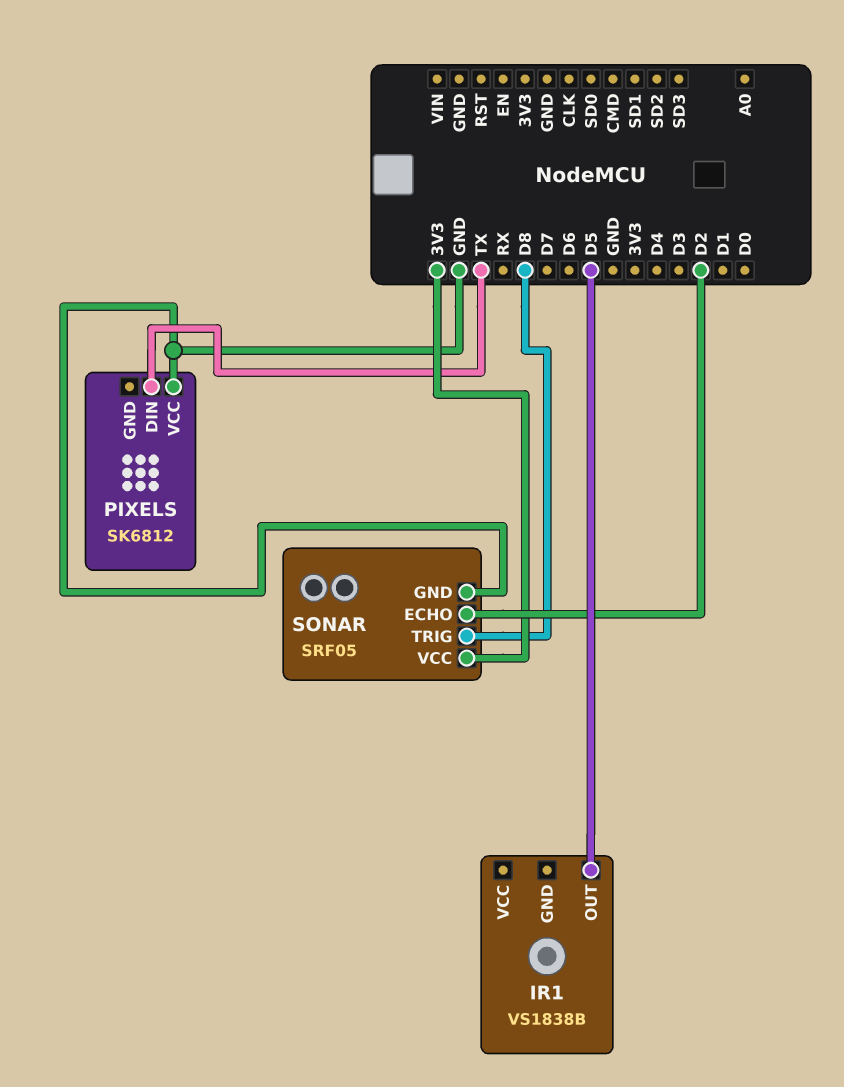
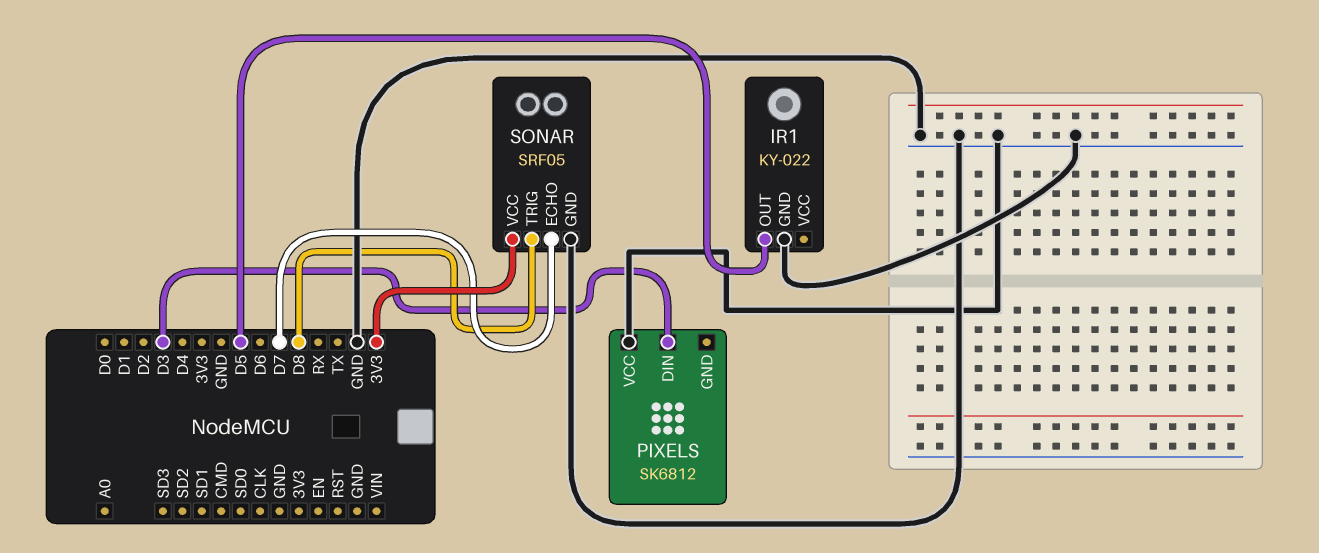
IR1: VS1838B -> KY-022
IR1 pin GND: none -> GND
PIXELS pin DIN: TX -> D3
SONAR pin ECHO: D2 -> D7

